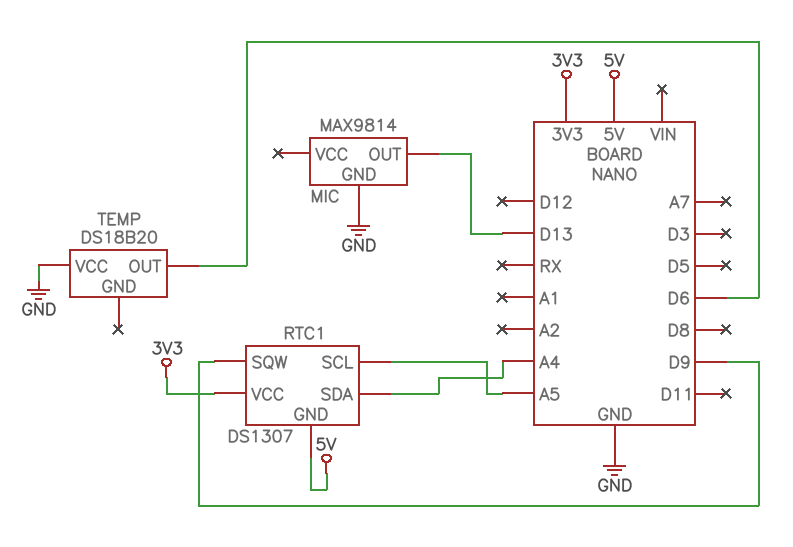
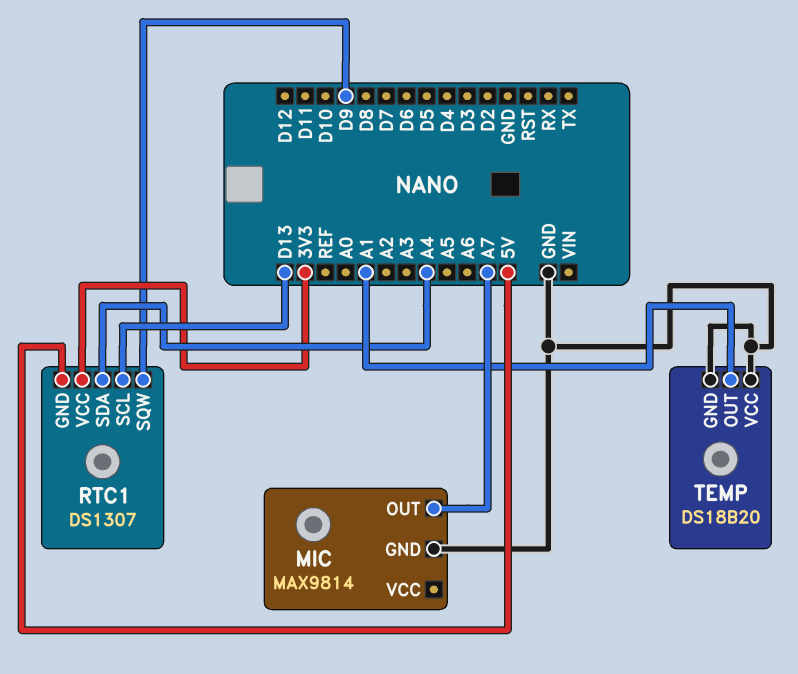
MIC pin OUT: D13 -> A7
RTC1 pin SCL: A5 -> D13
TEMP pin GND: none -> GND
TEMP pin OUT: D6 -> A1

